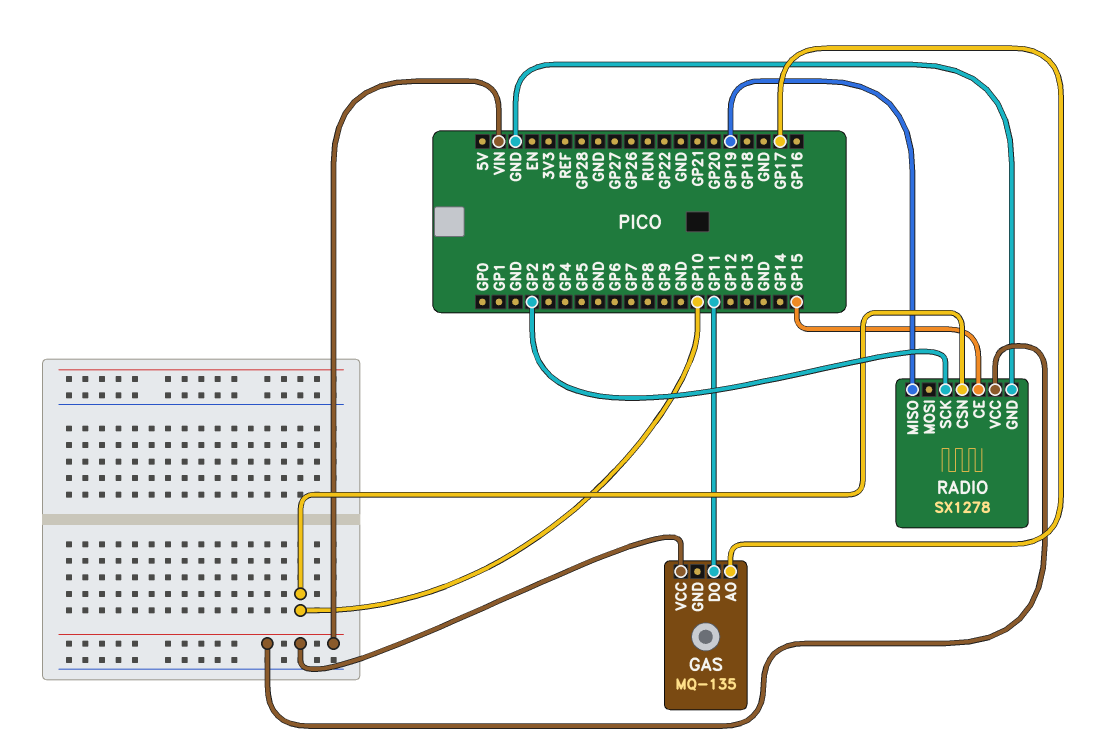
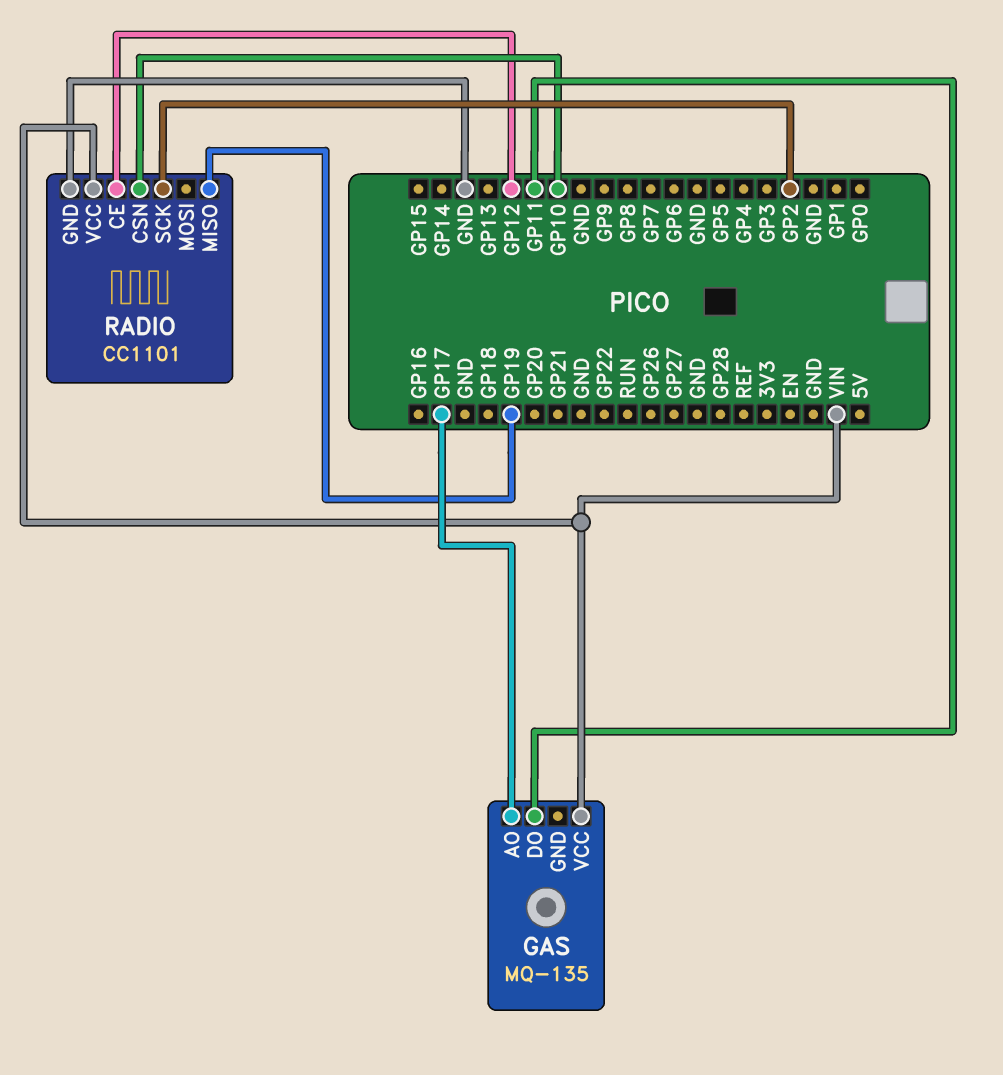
RADIO: SX1278 -> CC1101
RADIO pin CE: GP15 -> GP12

